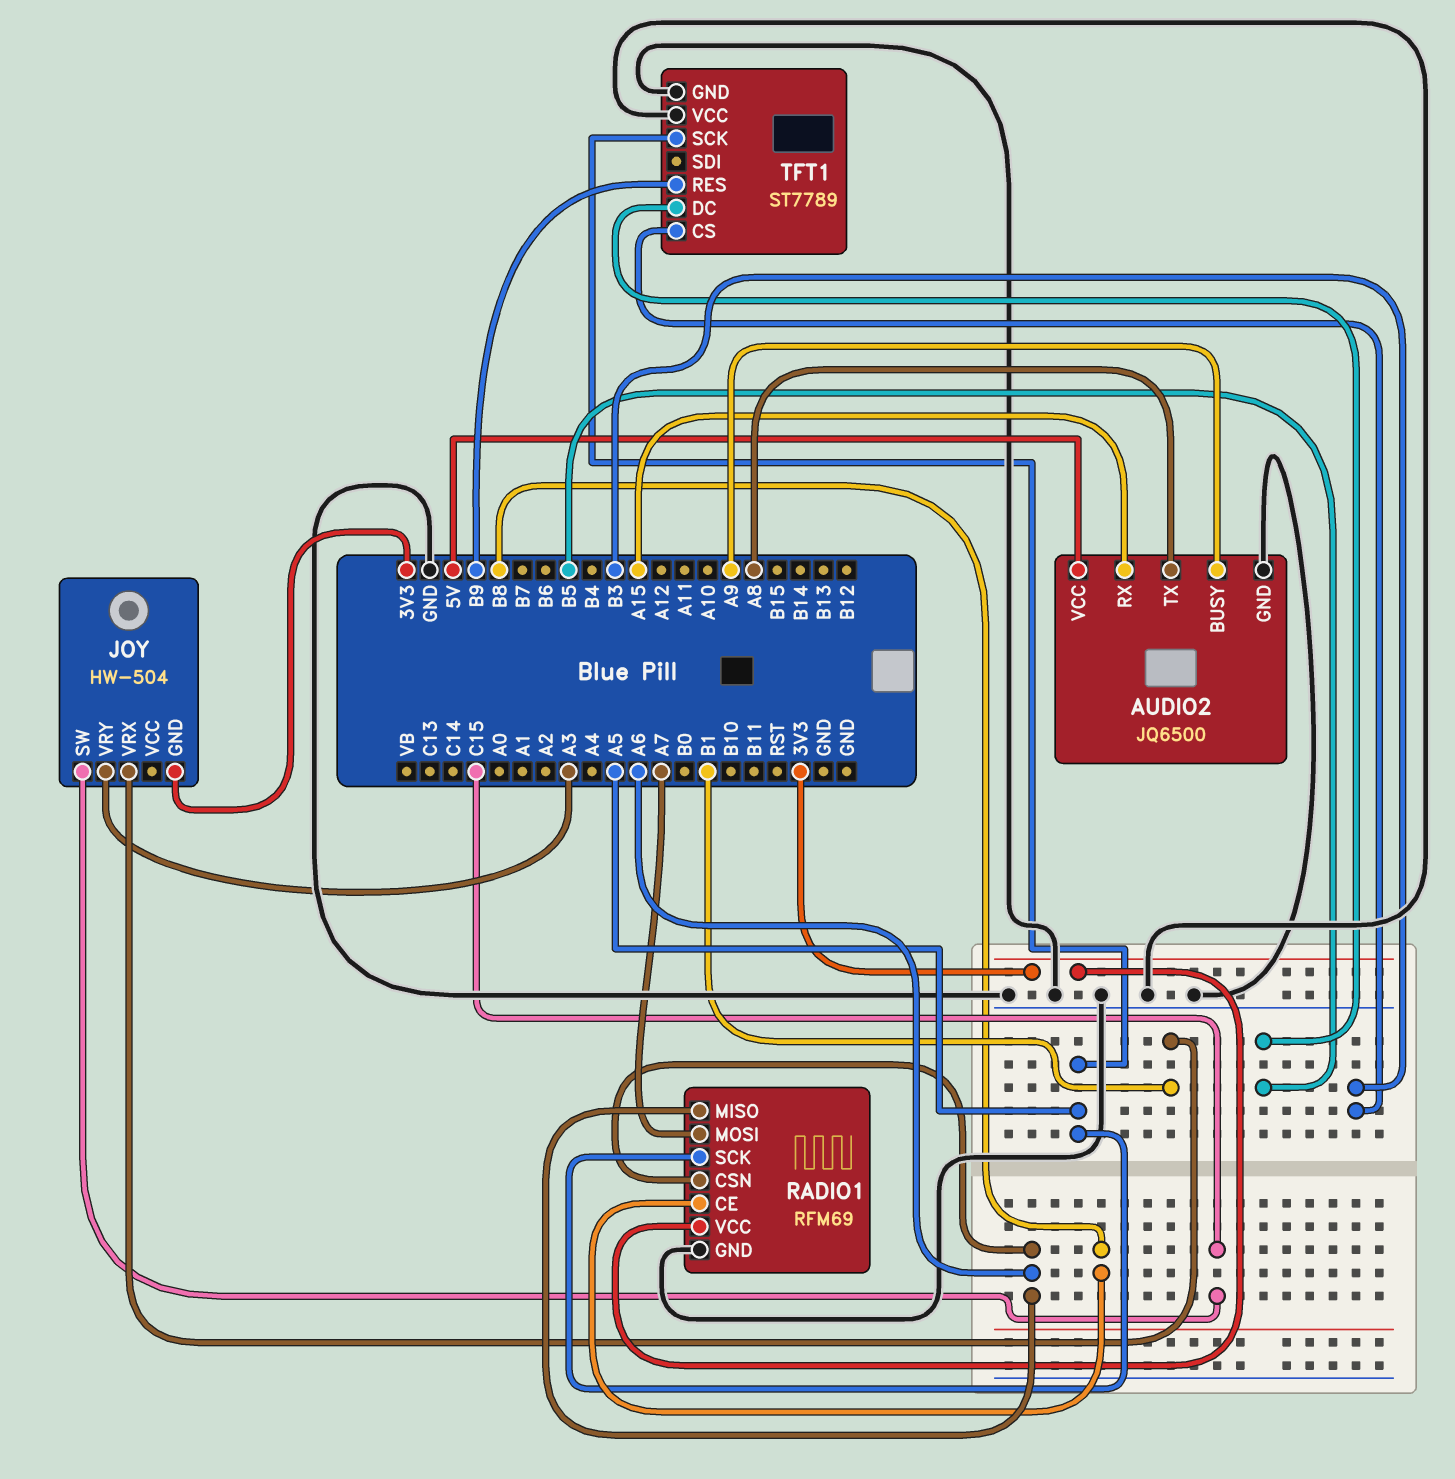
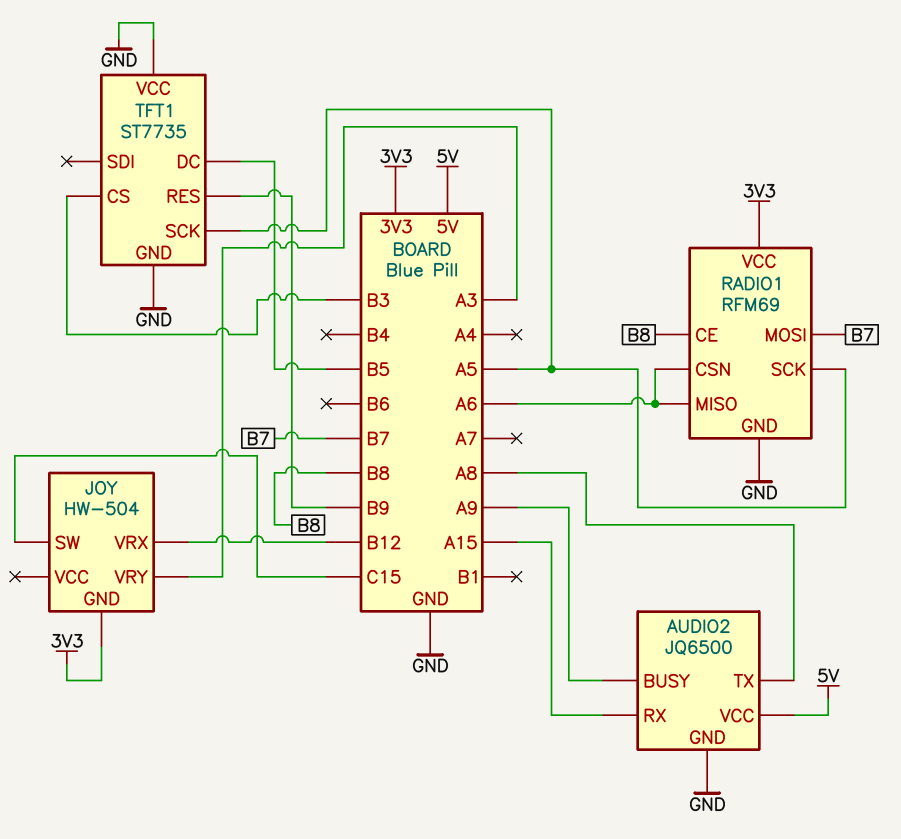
JOY pin VRX: B1 -> B12
RADIO1 pin MOSI: A7 -> B7
TFT1: ST7789 -> ST7735

